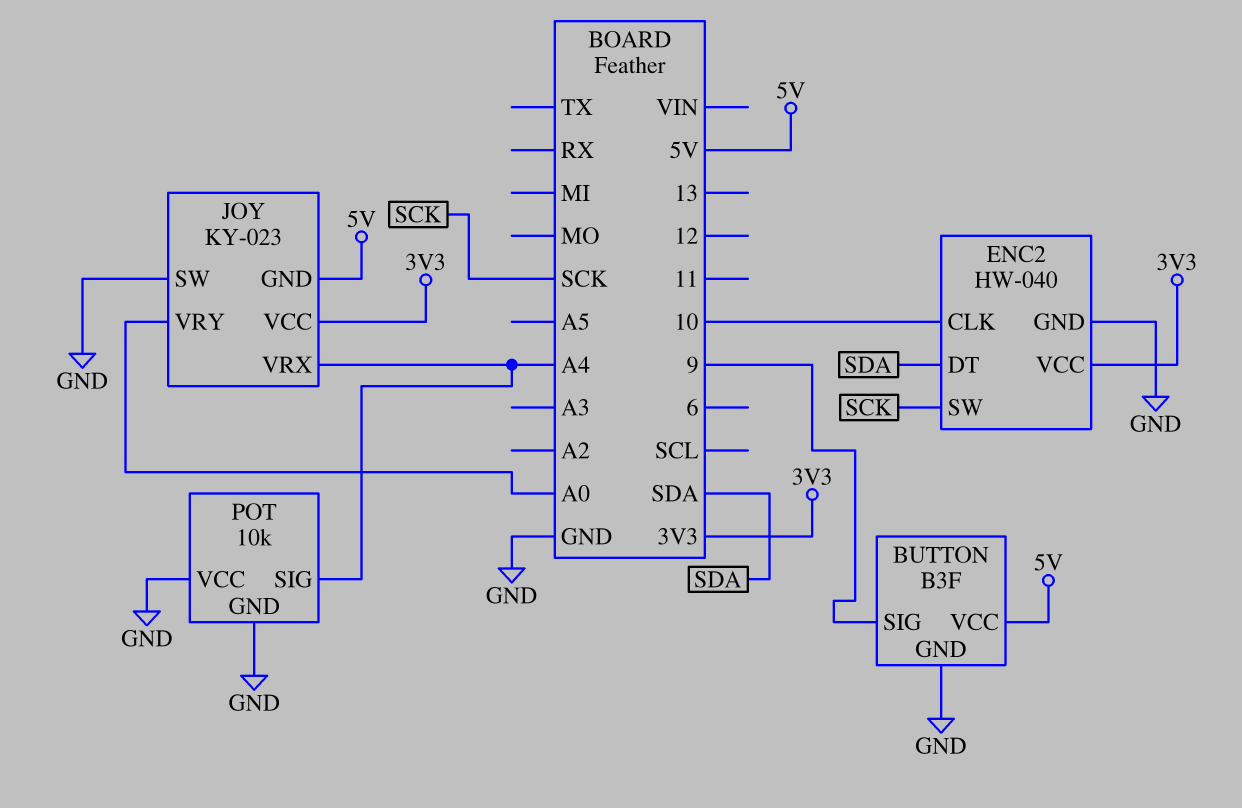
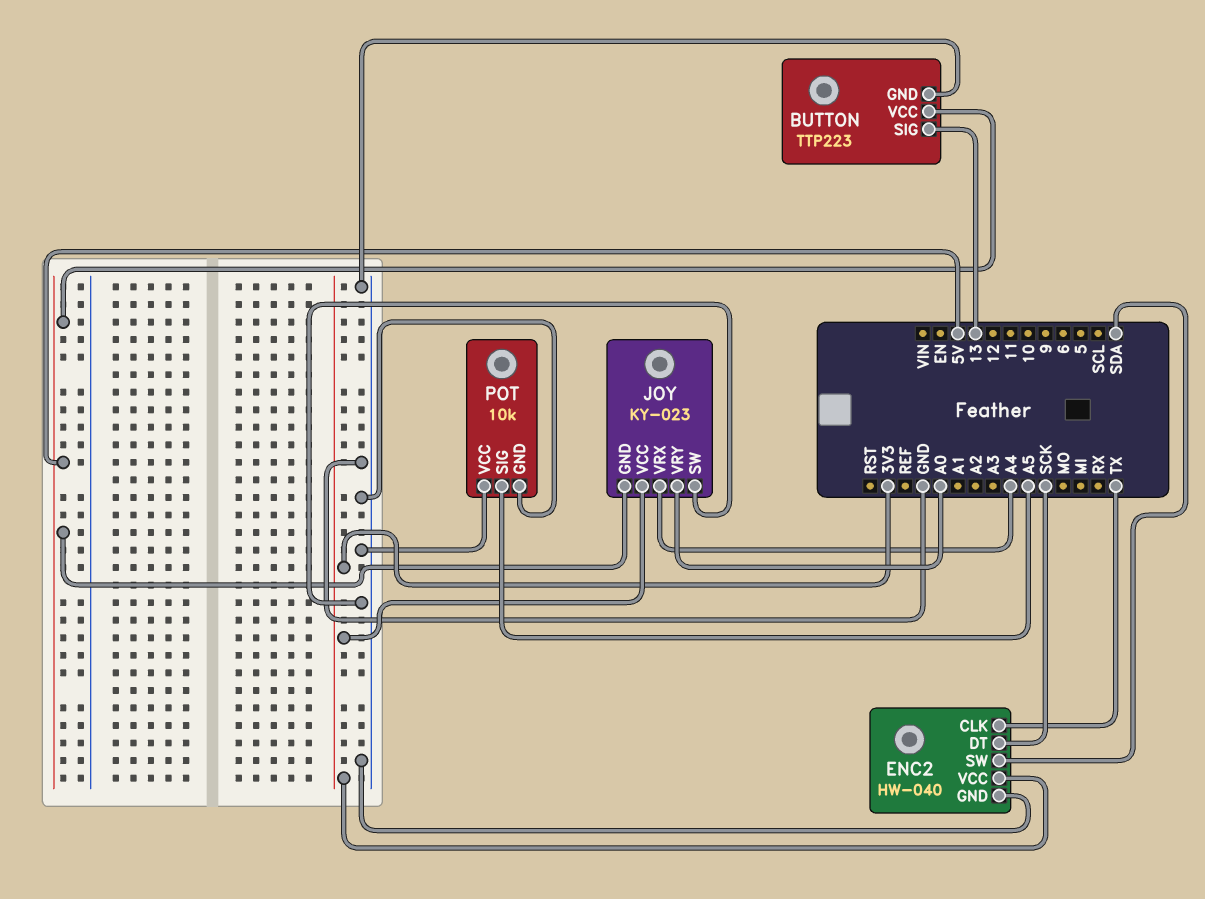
BUTTON: B3F -> TTP223
BUTTON pin SIG: 9 -> 13
ENC2 pin CLK: 10 -> TX
ENC2 pin DT: SDA -> SCK
ENC2 pin SW: SCK -> SDA
POT pin SIG: A4 -> A5

